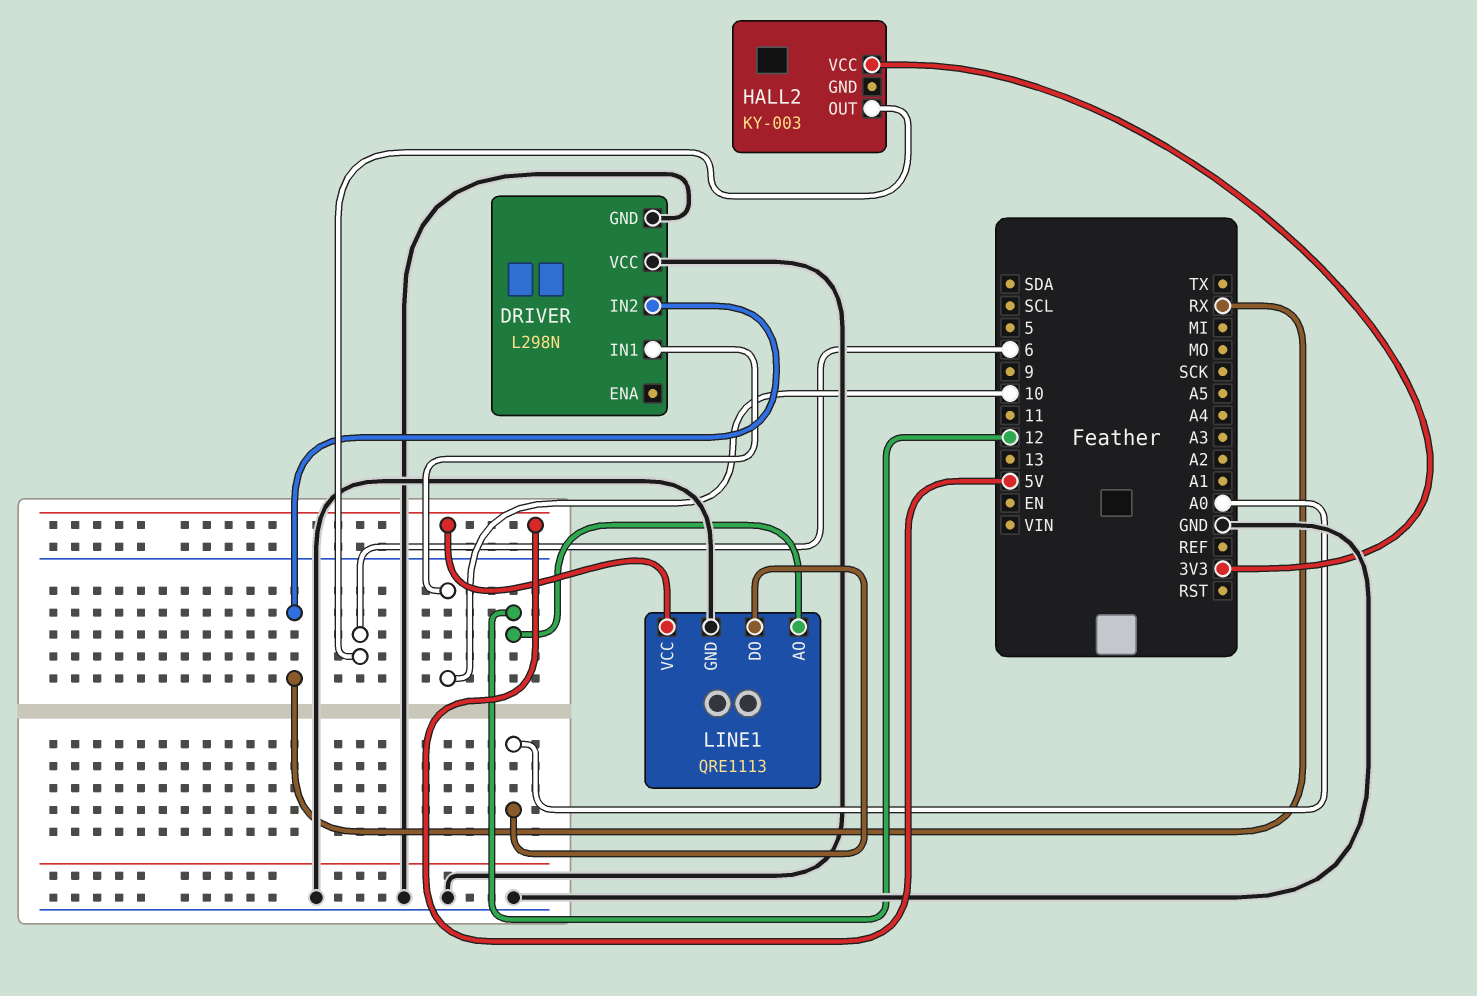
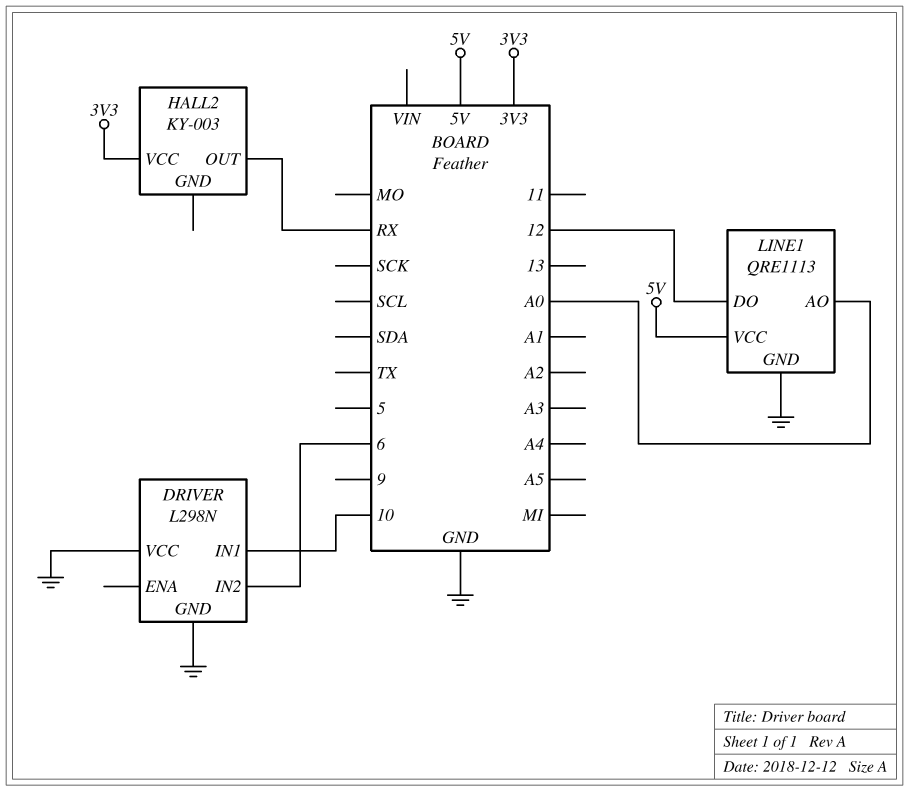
DRIVER pin IN2: RX -> 6
HALL2 pin OUT: 6 -> RX
LINE1 pin AO: 12 -> A0
LINE1 pin DO: A0 -> 12

